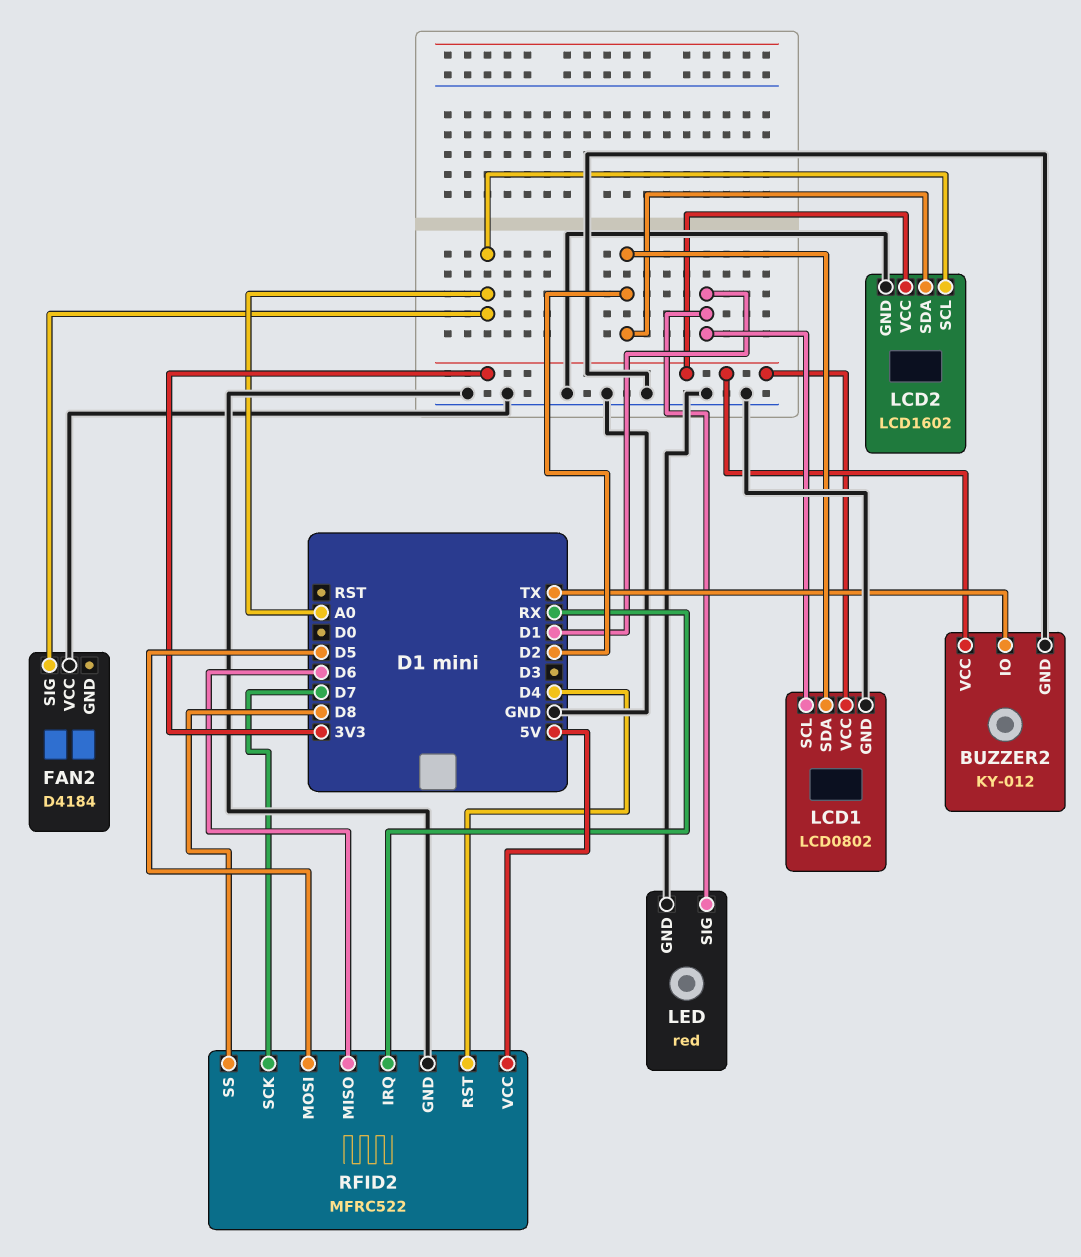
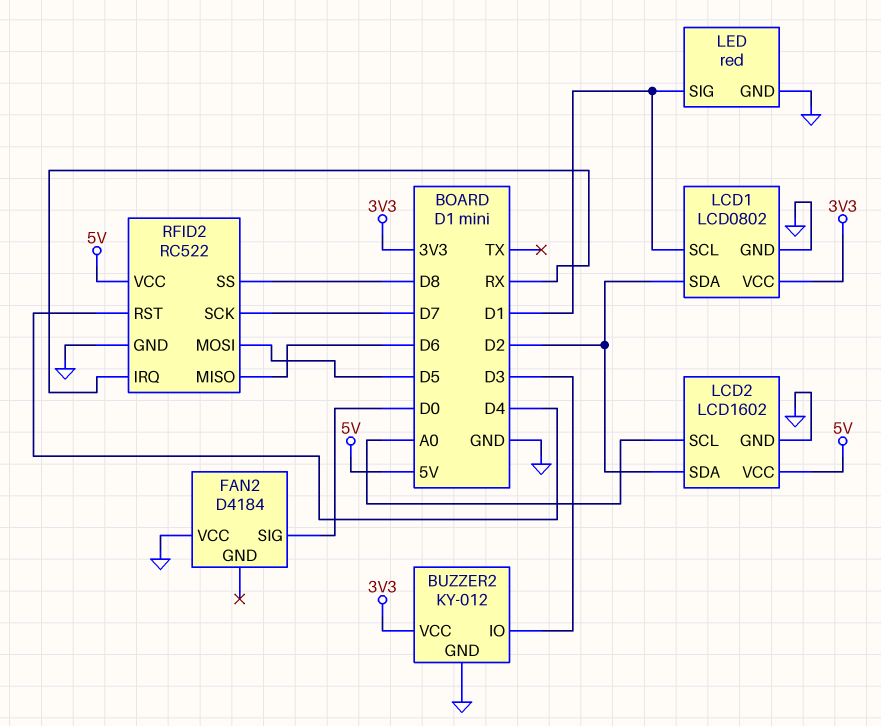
BUZZER2 pin IO: TX -> D3
FAN2 pin SIG: A0 -> D0
LCD2 pin VCC: 3V3 -> 5V
RFID2: MFRC522 -> RC522

